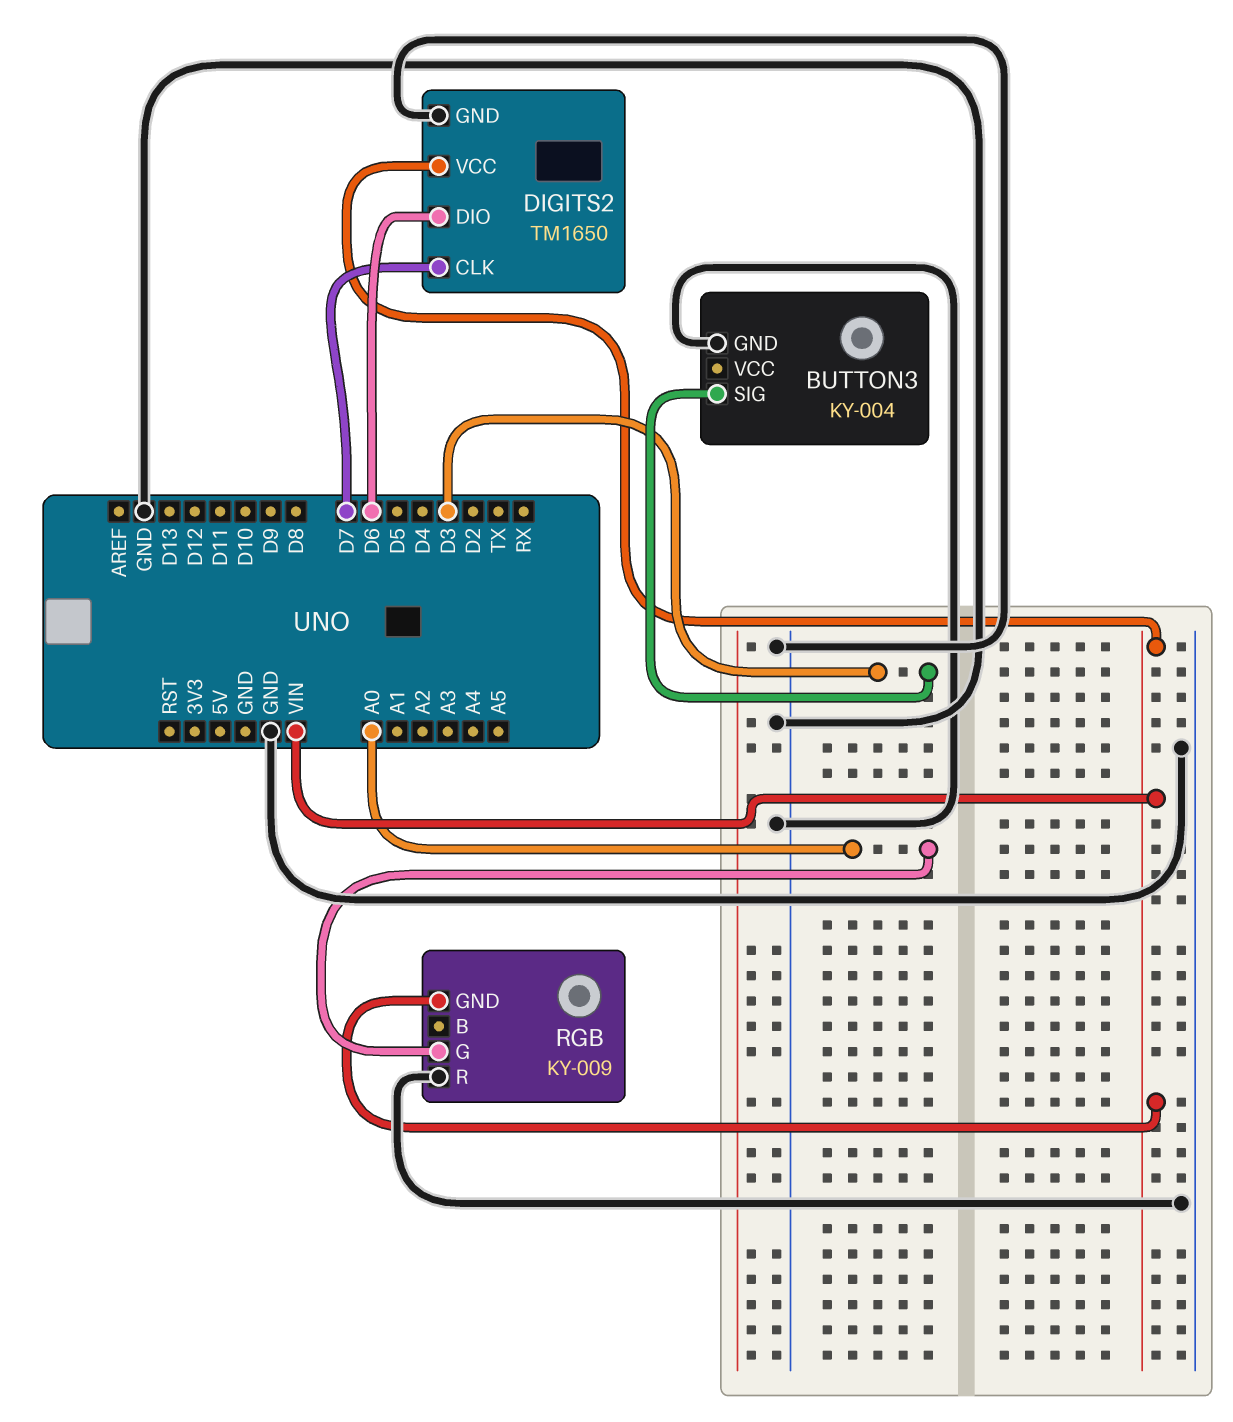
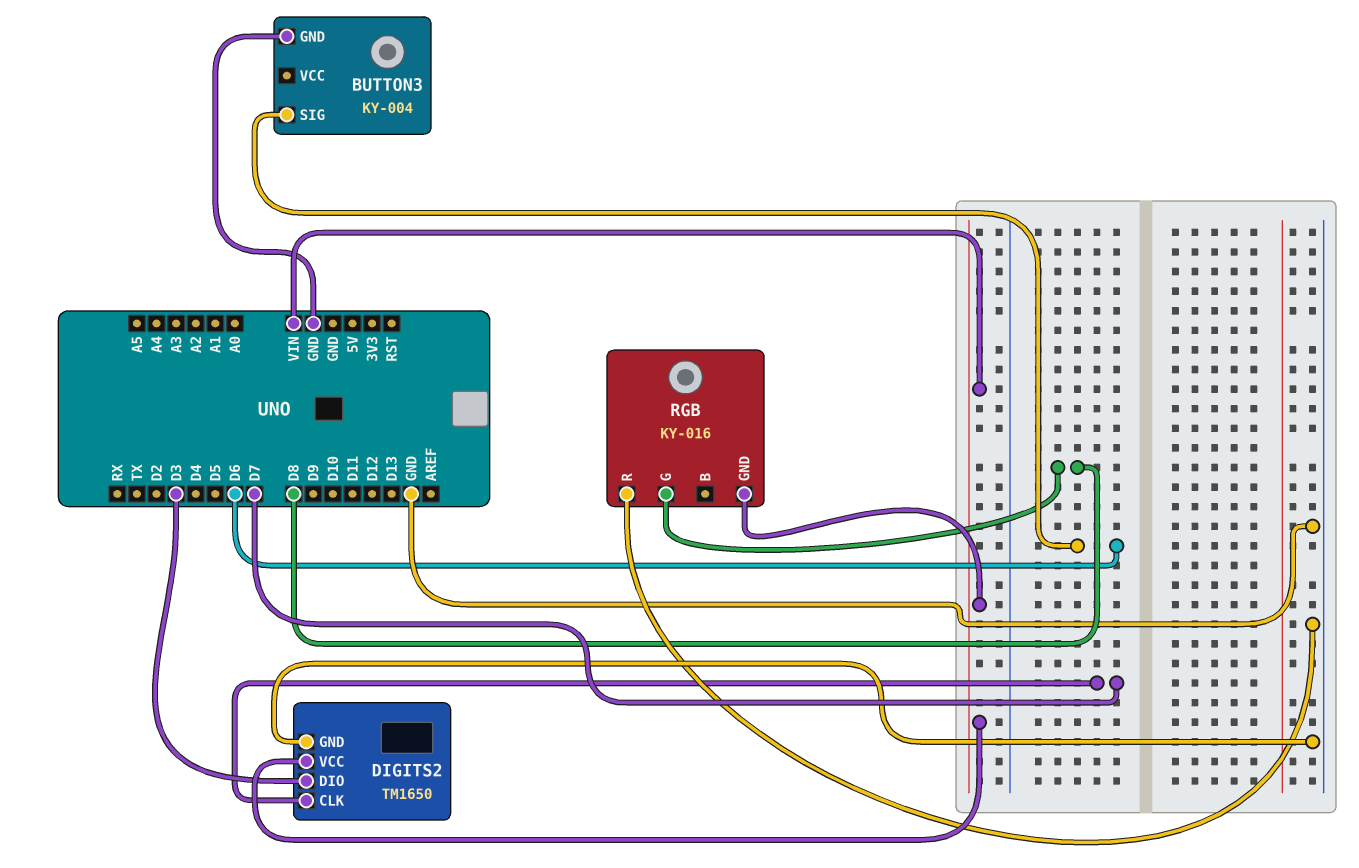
BUTTON3 pin SIG: D3 -> D6
DIGITS2 pin DIO: D6 -> D3
RGB: KY-009 -> KY-016
RGB pin G: A0 -> D8

